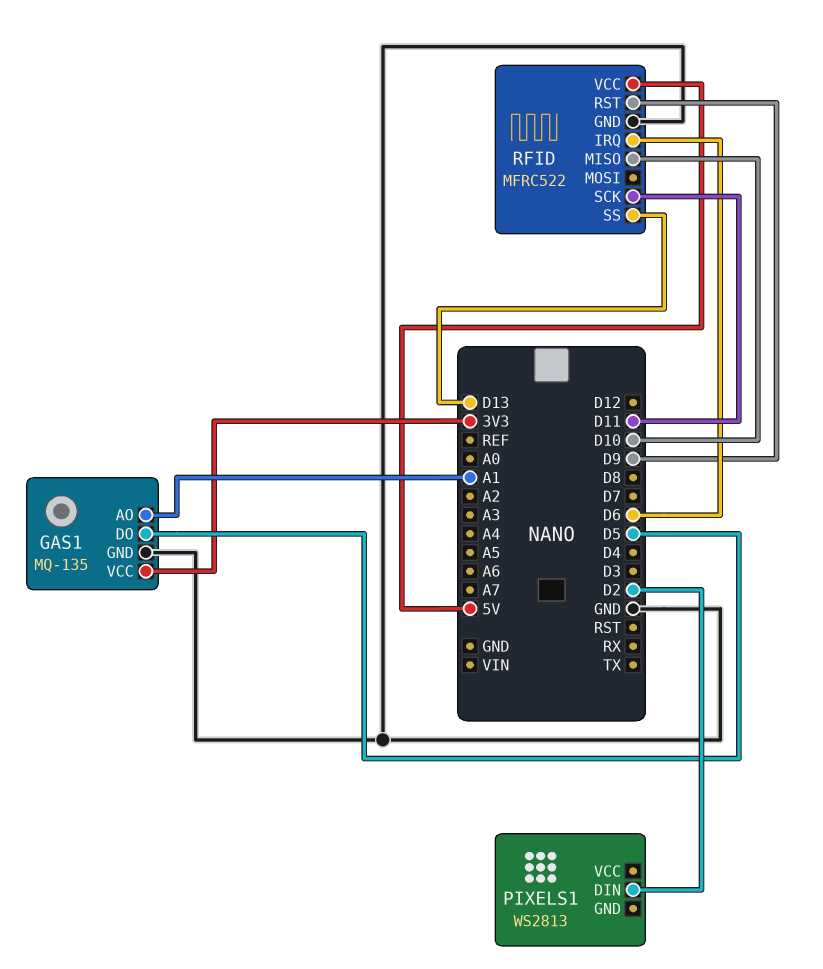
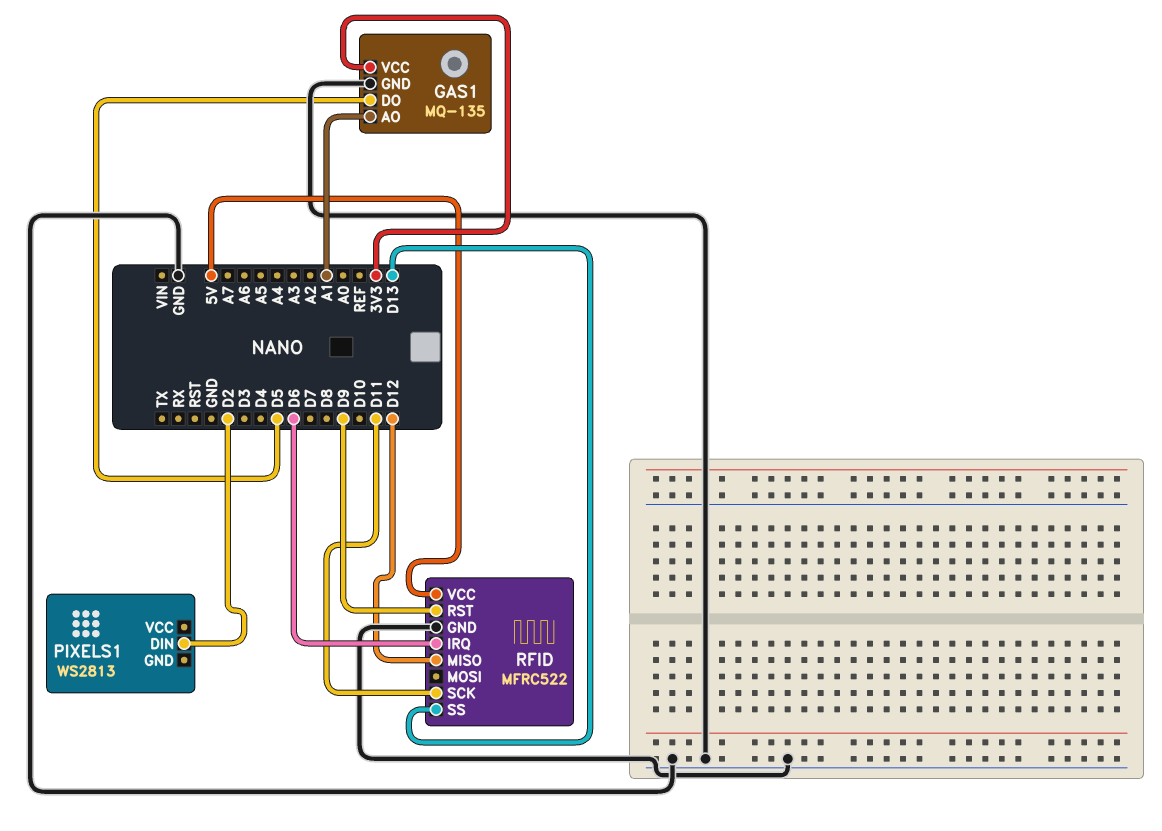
RFID pin MISO: D10 -> D12

